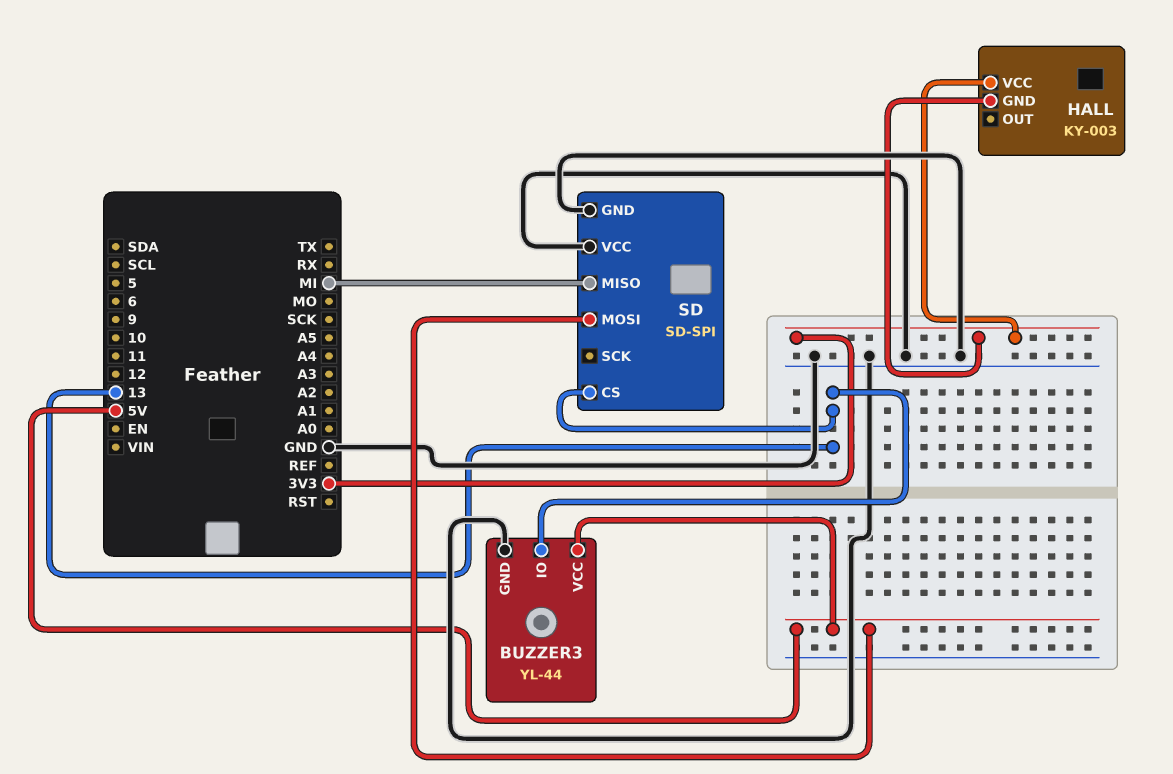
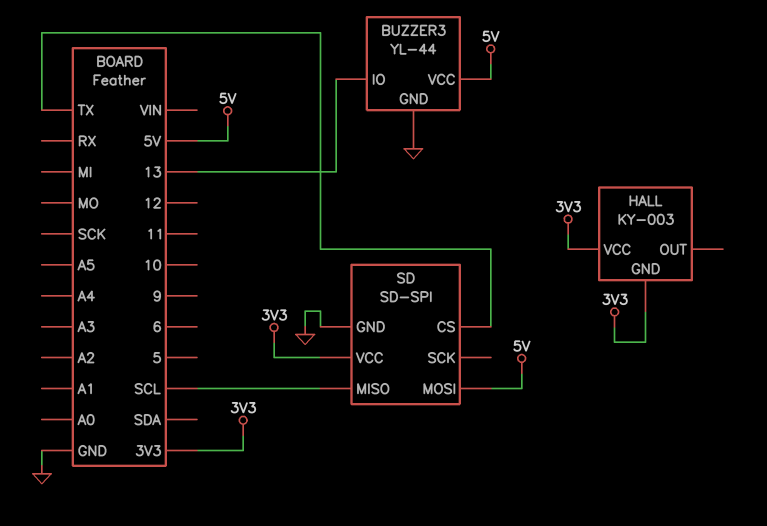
SD pin CS: 13 -> TX
SD pin MISO: MI -> SCL
SD pin VCC: GND -> 3V3

